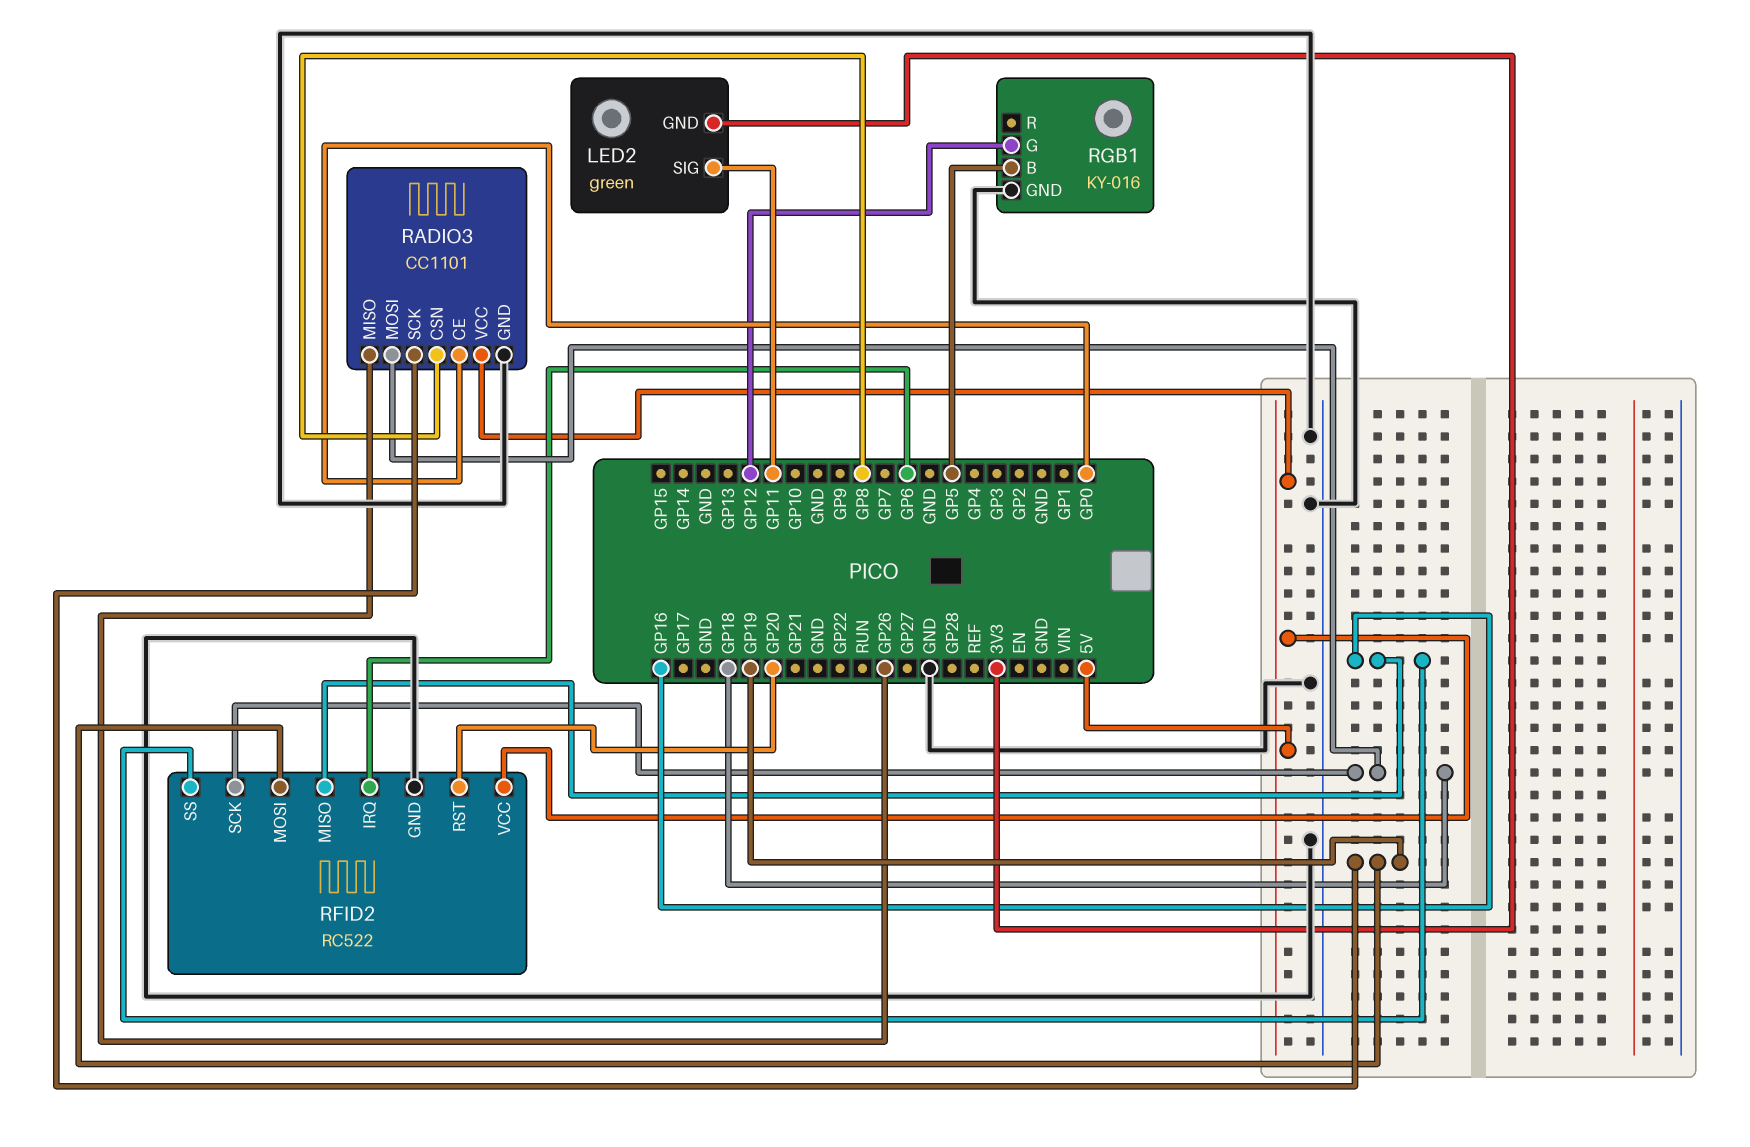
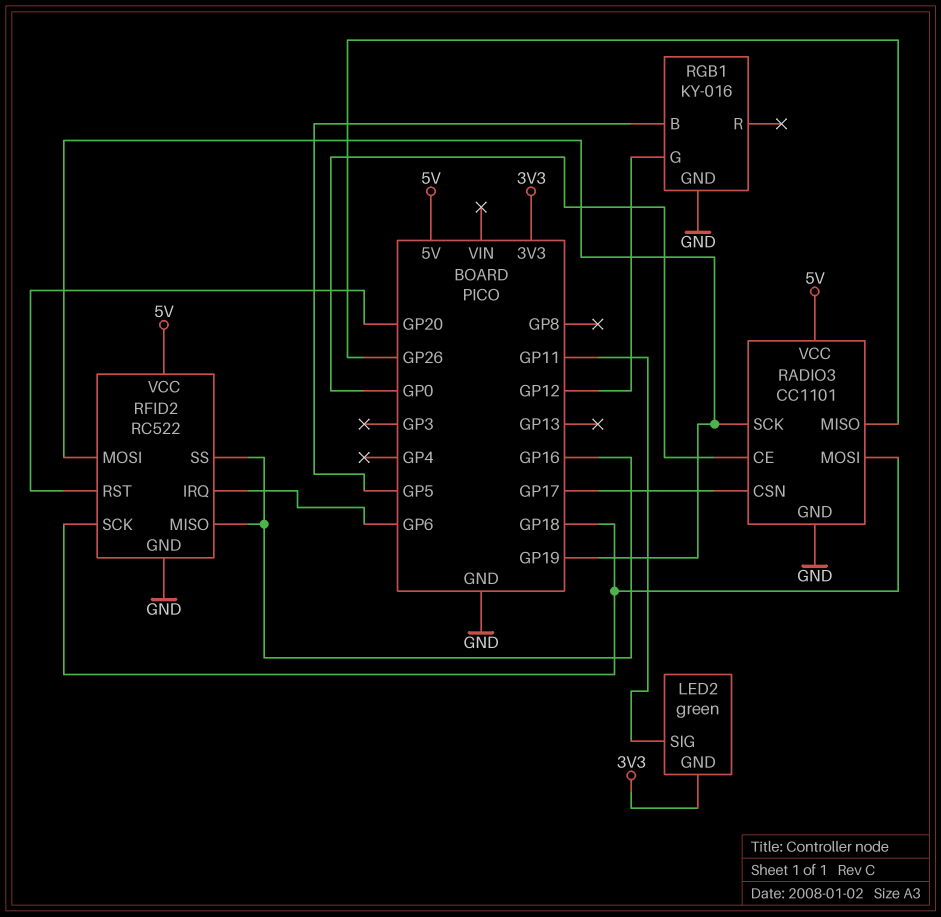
RADIO3 pin CSN: GP8 -> GP17

